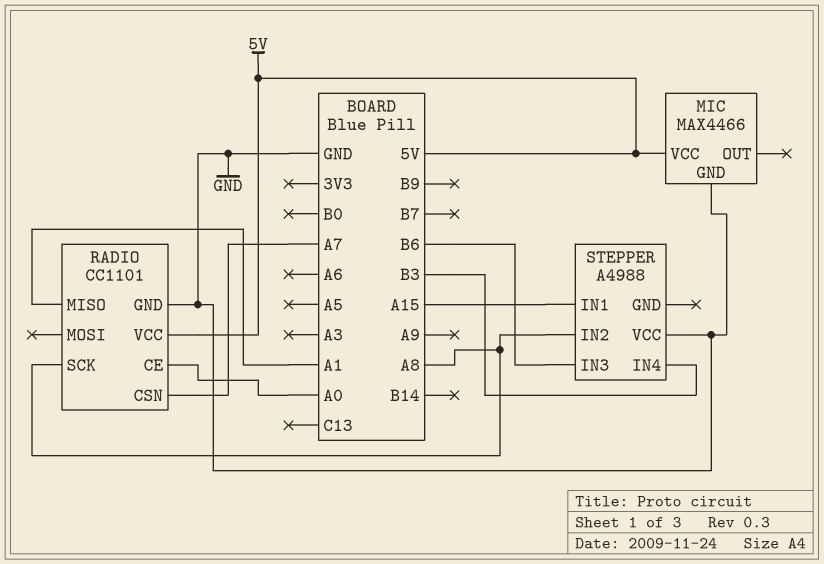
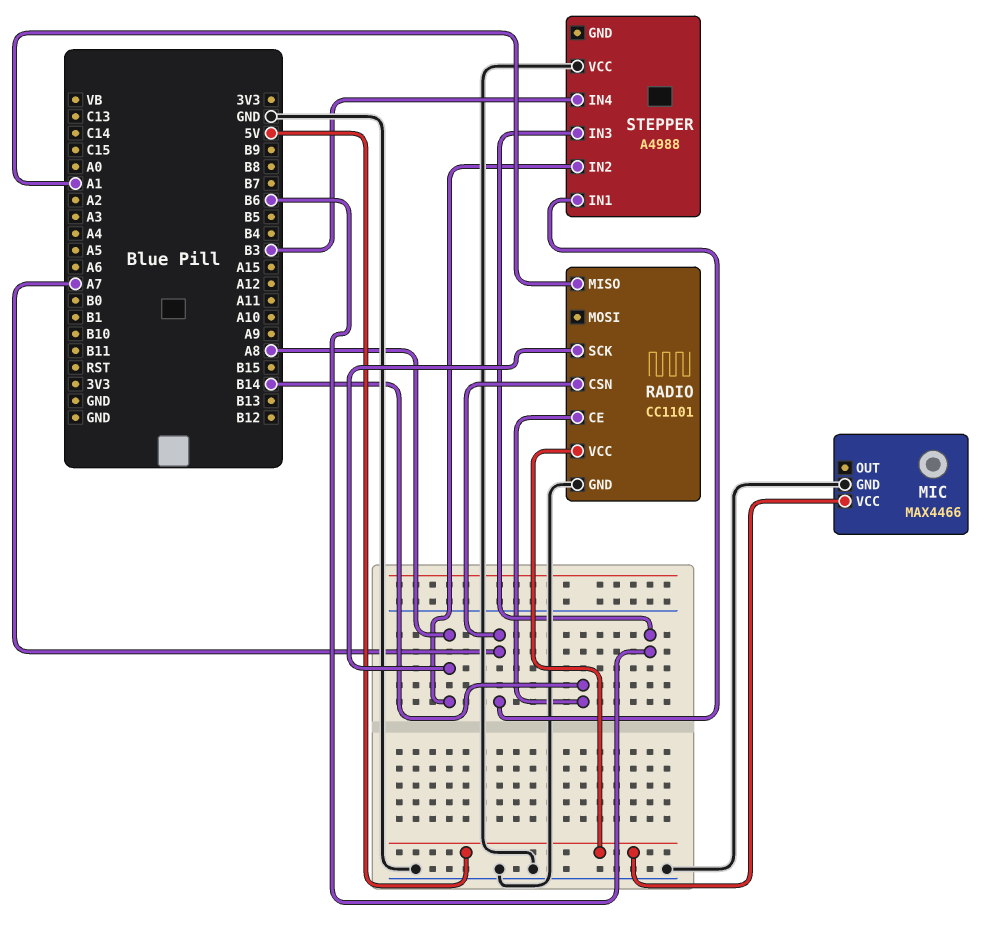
RADIO pin CE: A0 -> B14
STEPPER pin IN1: A15 -> A7

